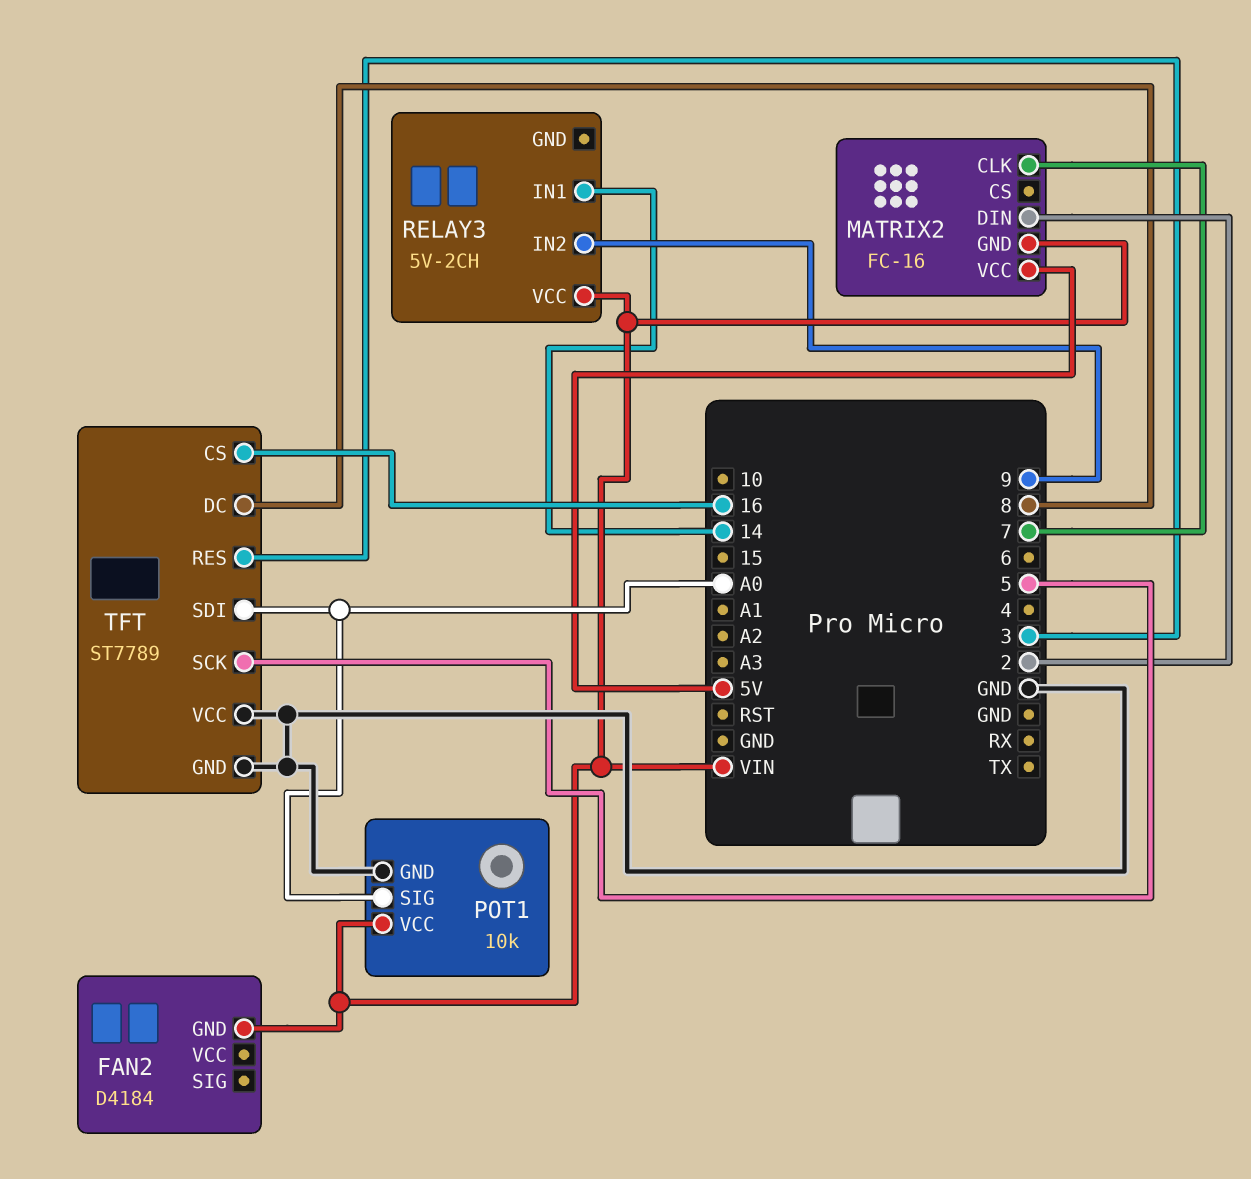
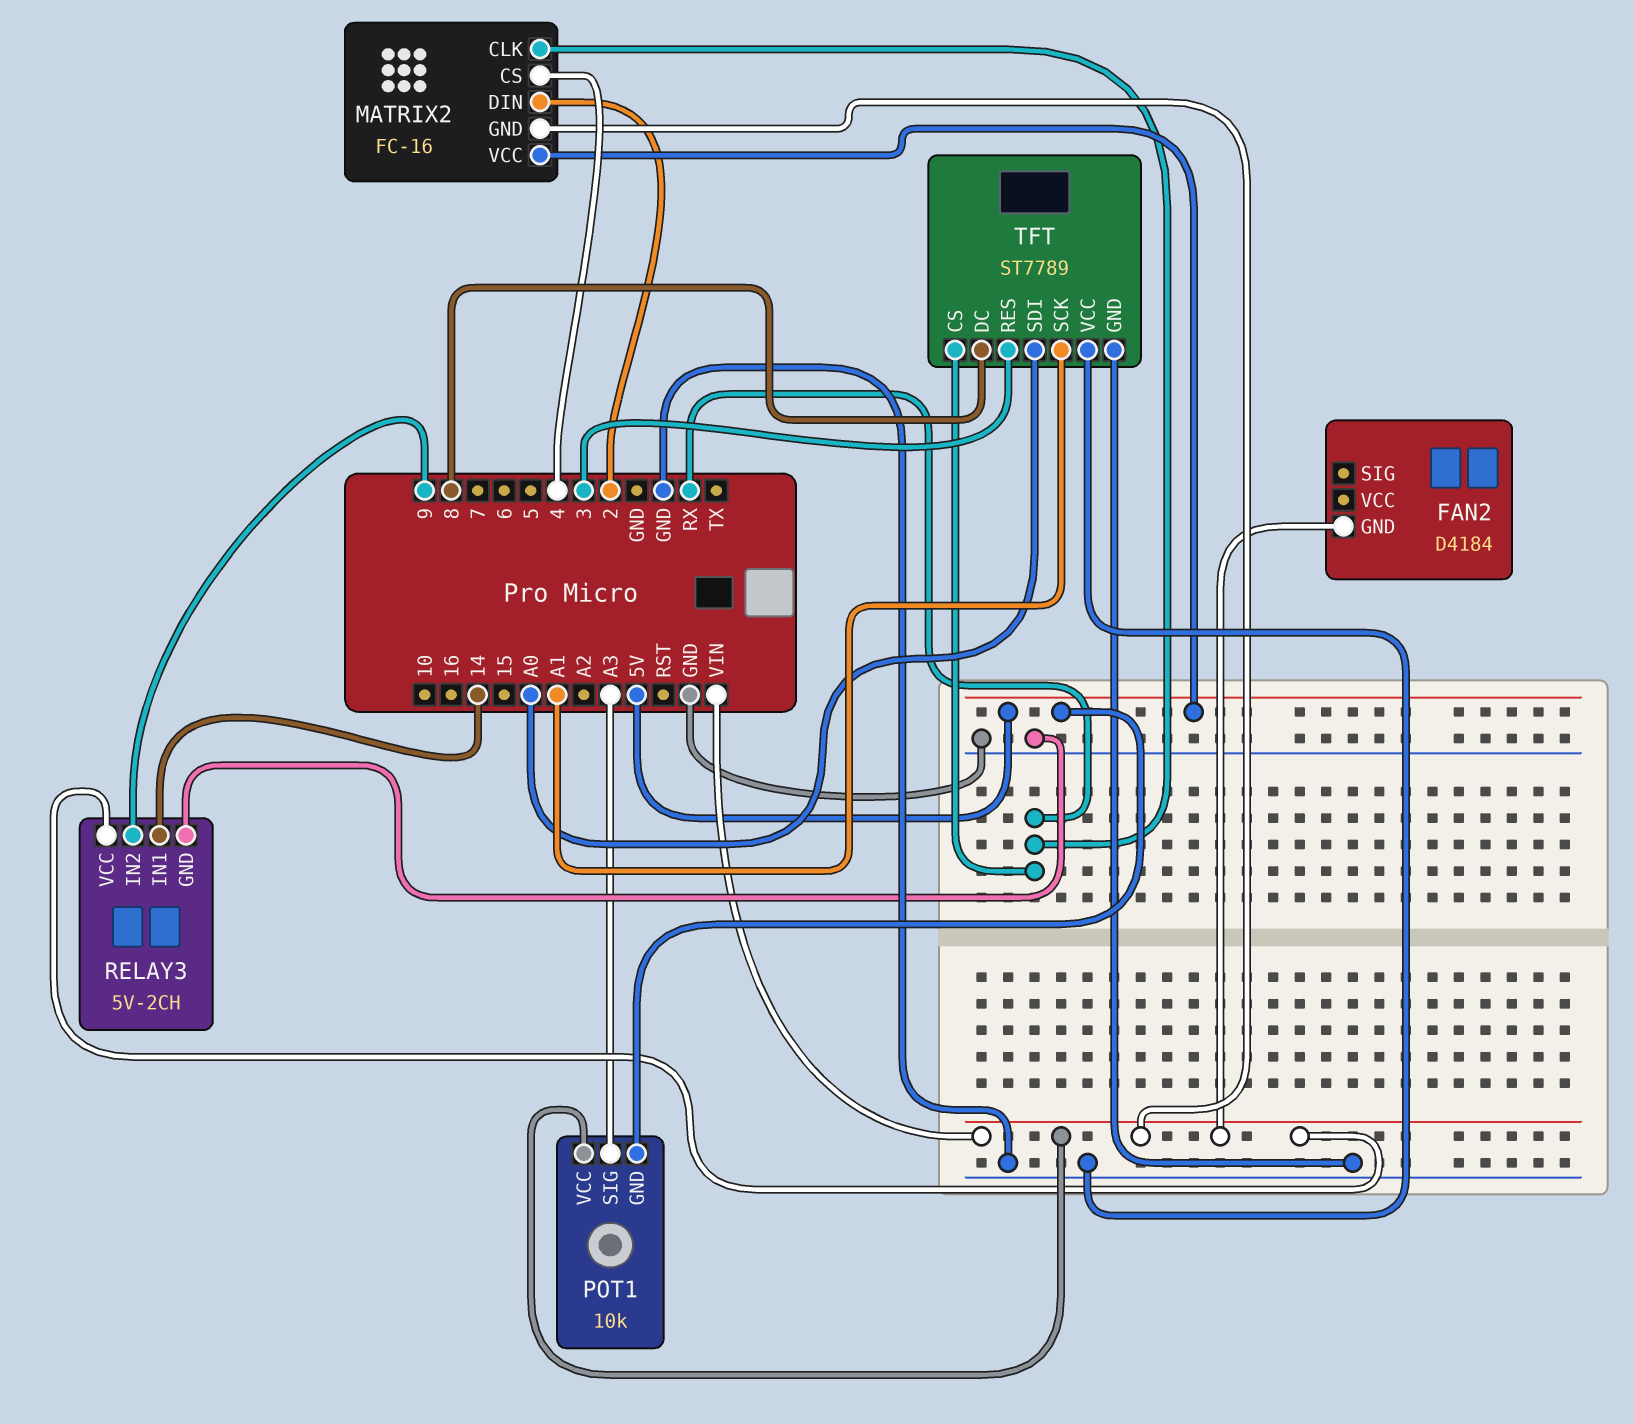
MATRIX2 pin CLK: 7 -> RX
MATRIX2 pin CS: none -> 4
POT1 pin GND: GND -> 5V
POT1 pin SIG: A0 -> A3
RELAY3 pin GND: none -> GND
TFT pin CS: 16 -> RX
TFT pin SCK: 5 -> A1

